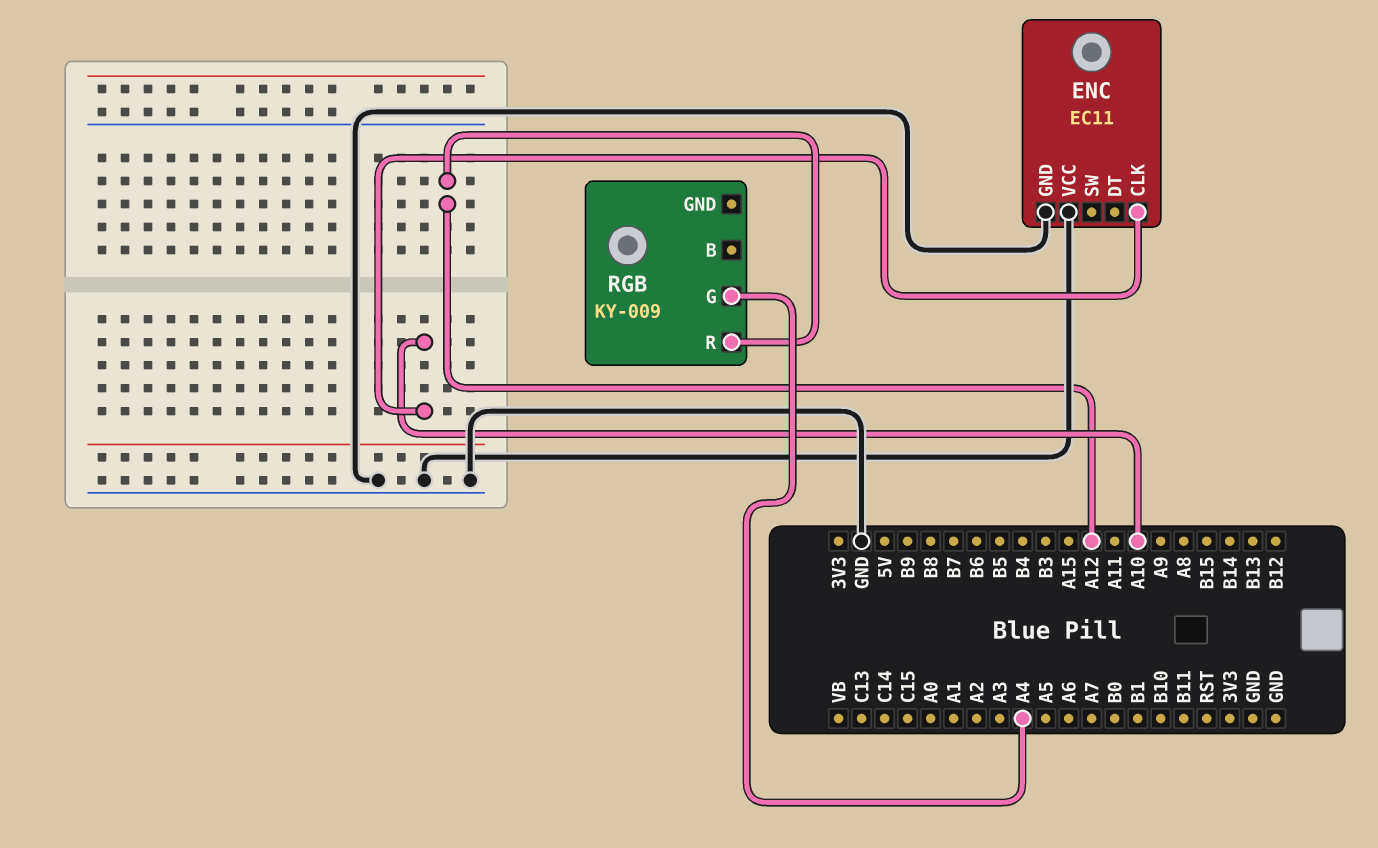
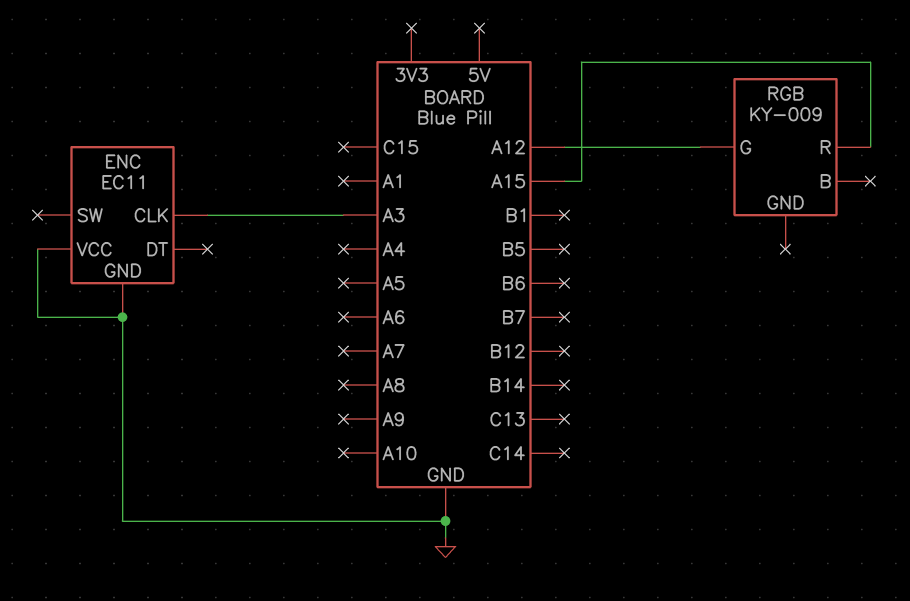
ENC pin CLK: A10 -> A3
RGB pin G: A4 -> A12
RGB pin R: A12 -> A15

